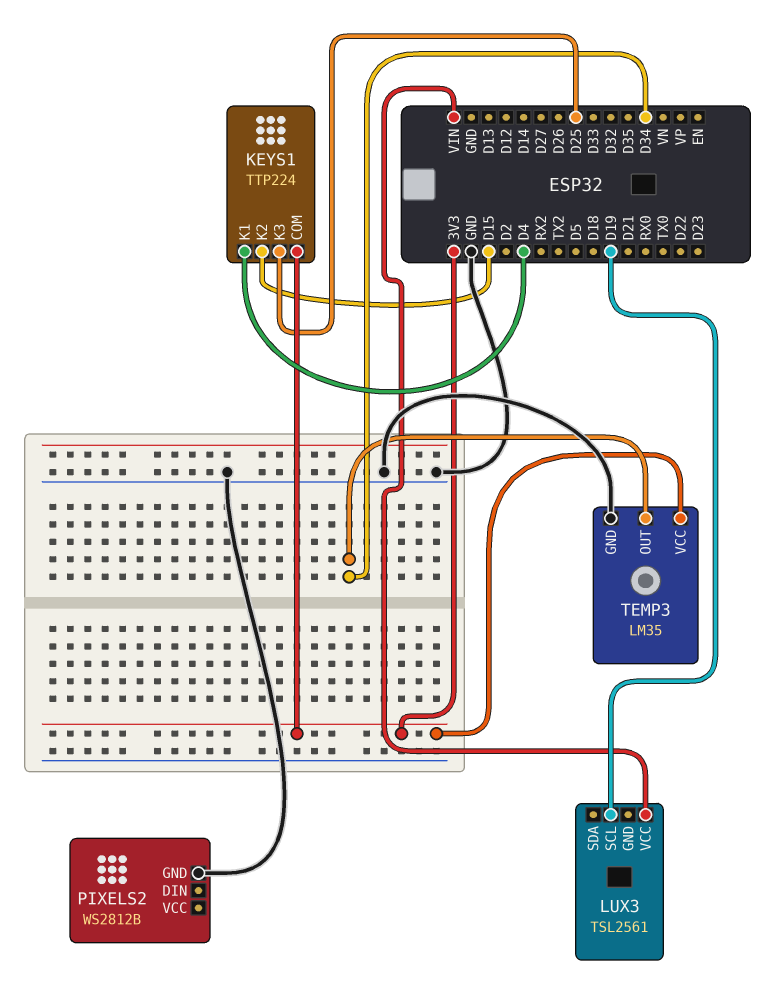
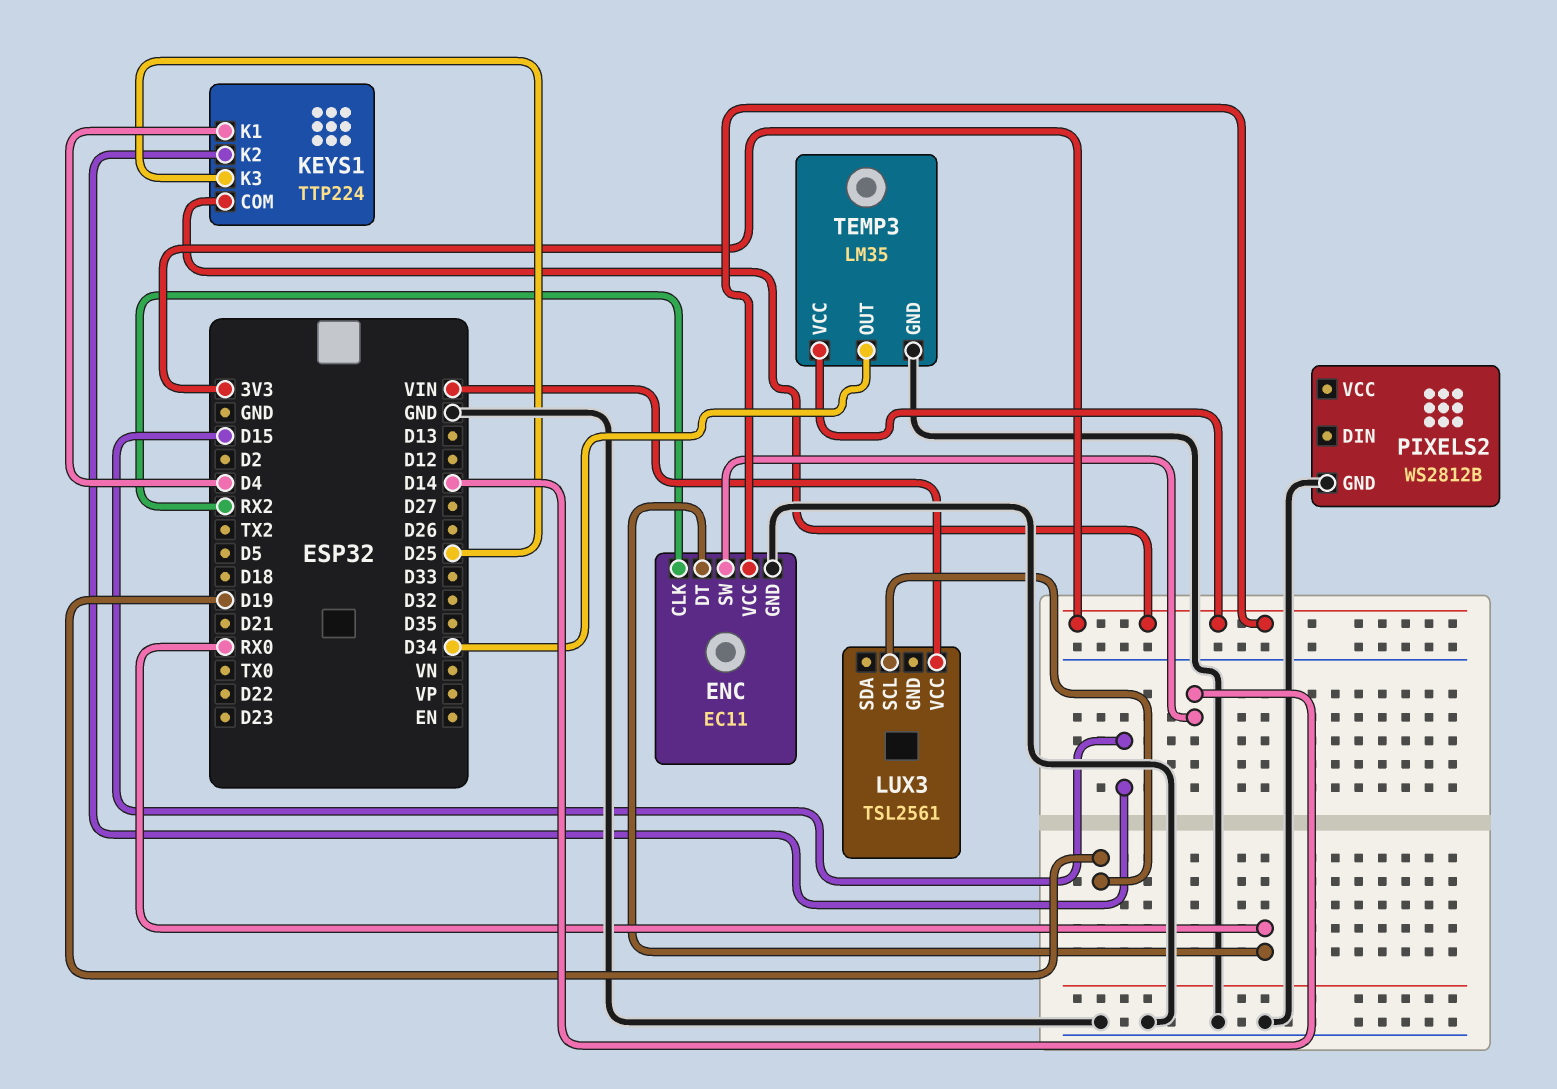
ENC: none -> EC11
ENC pin CLK: none -> RX2
ENC pin DT: none -> RX0
ENC pin GND: none -> GND
ENC pin SW: none -> D14
ENC pin VCC: none -> 3V3

